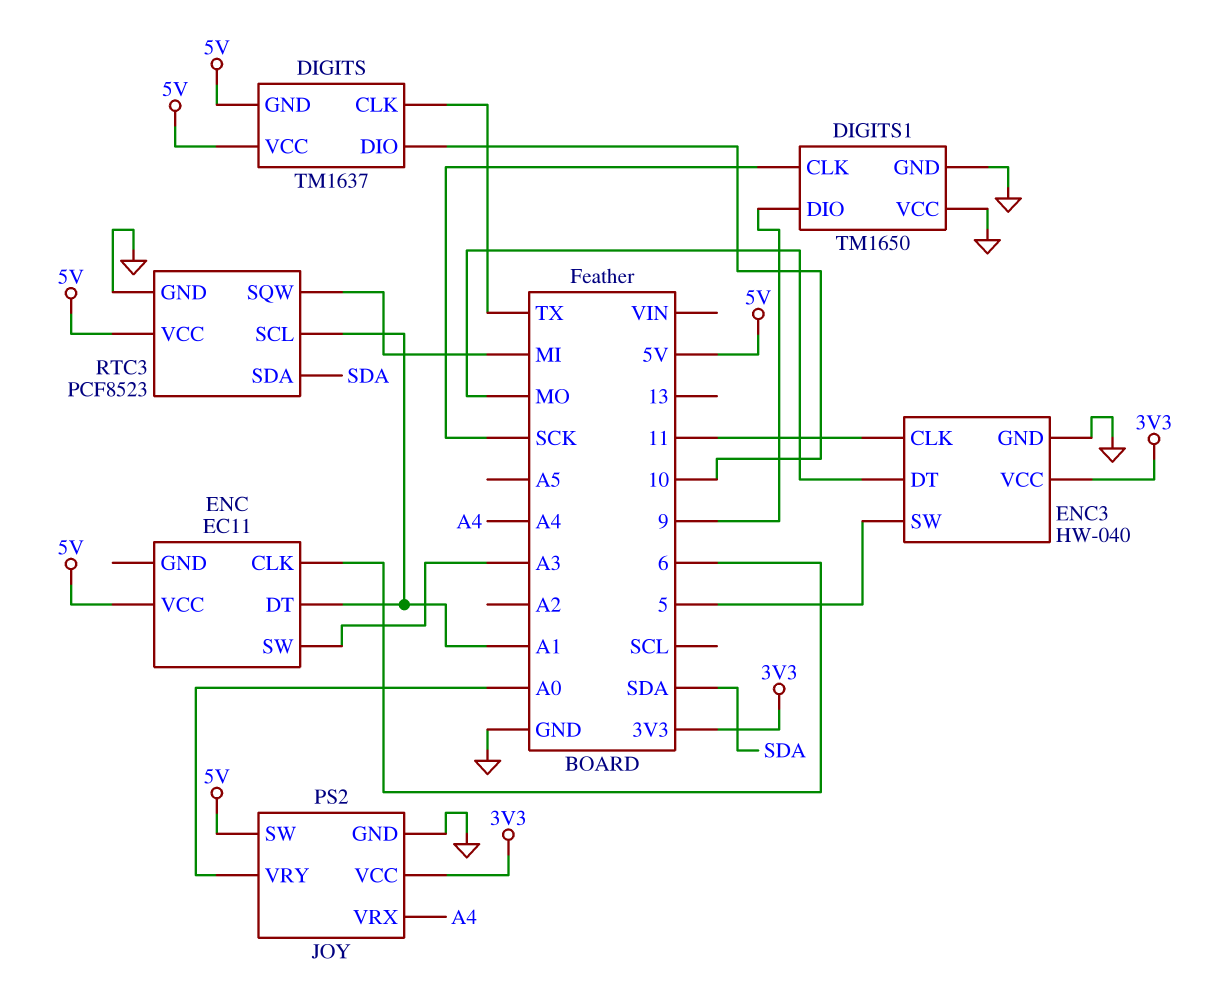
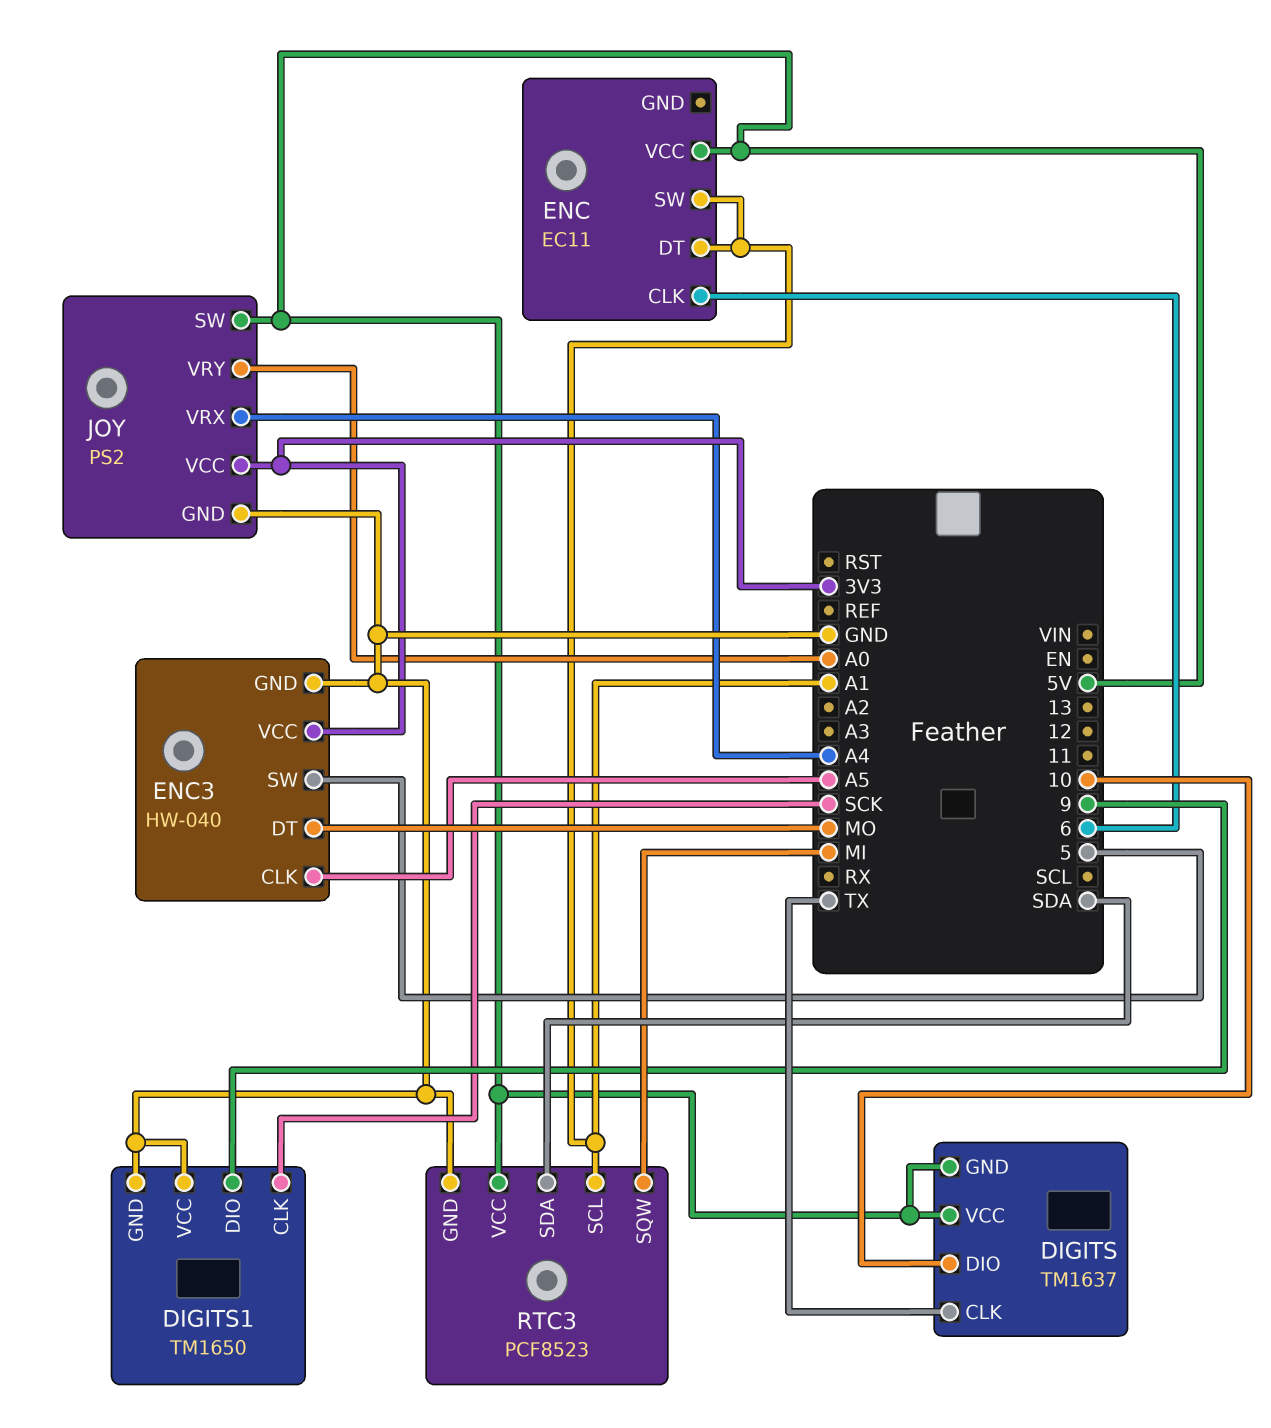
ENC pin SW: A3 -> A1
ENC3 pin CLK: 11 -> A5

